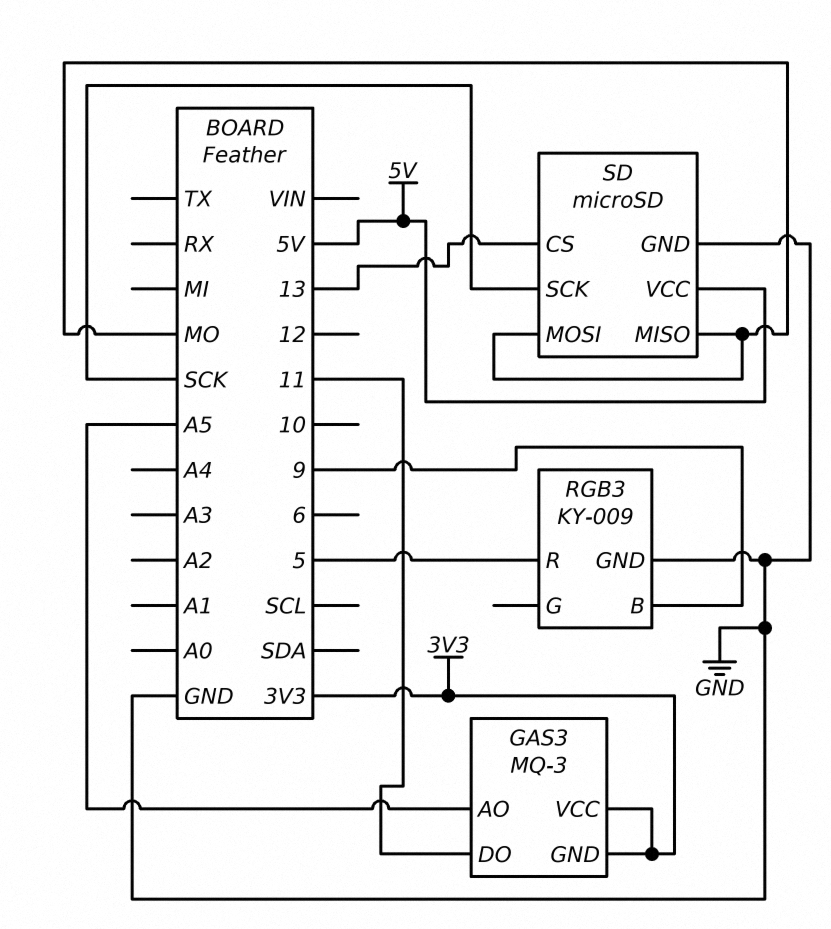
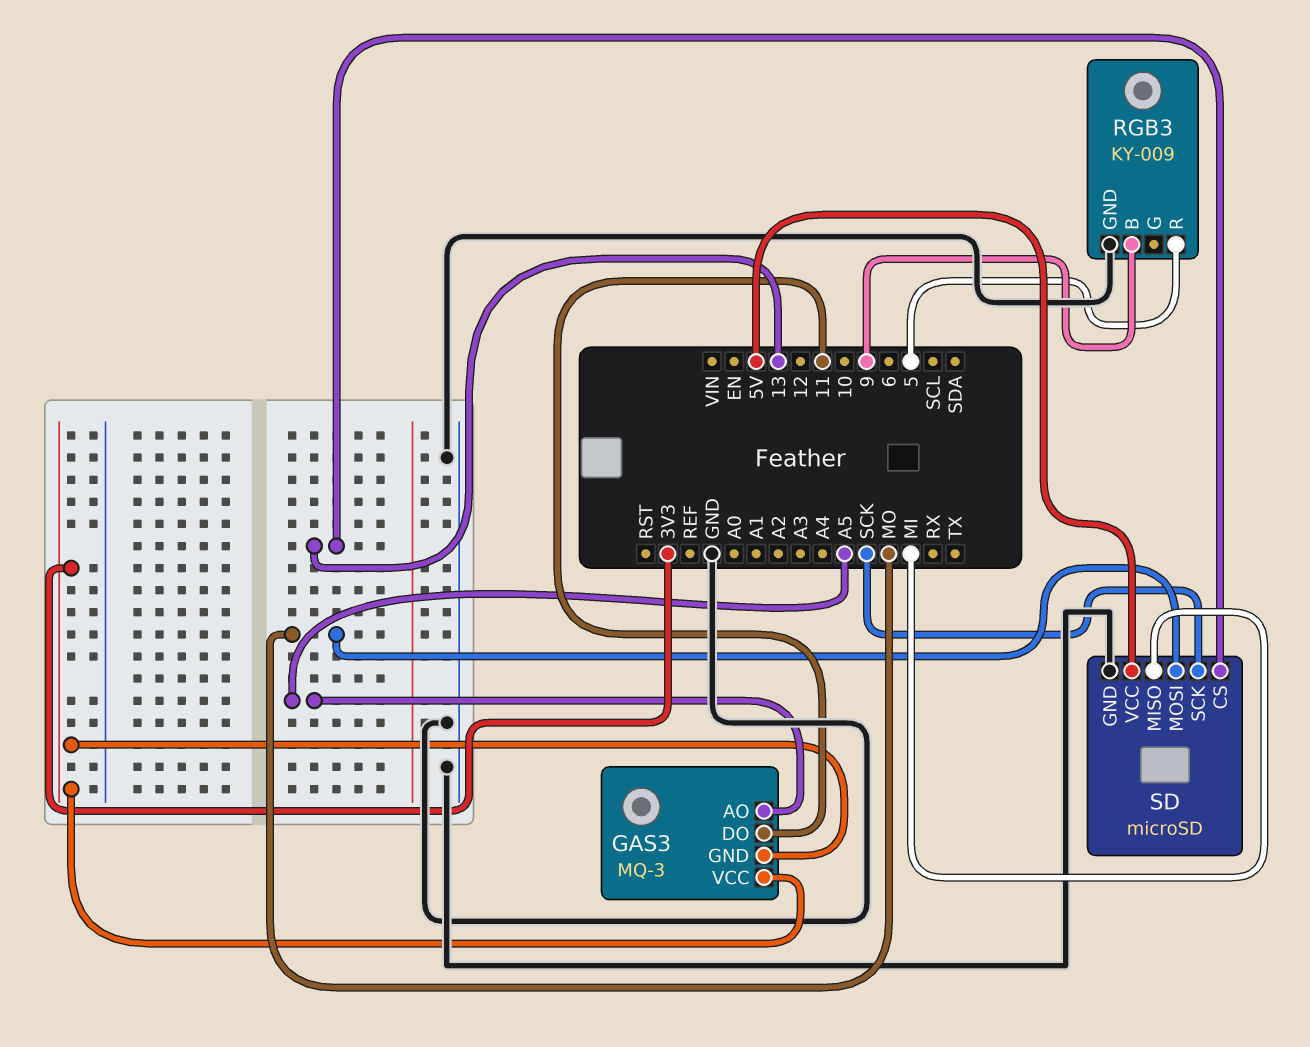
SD pin MISO: MO -> MI

